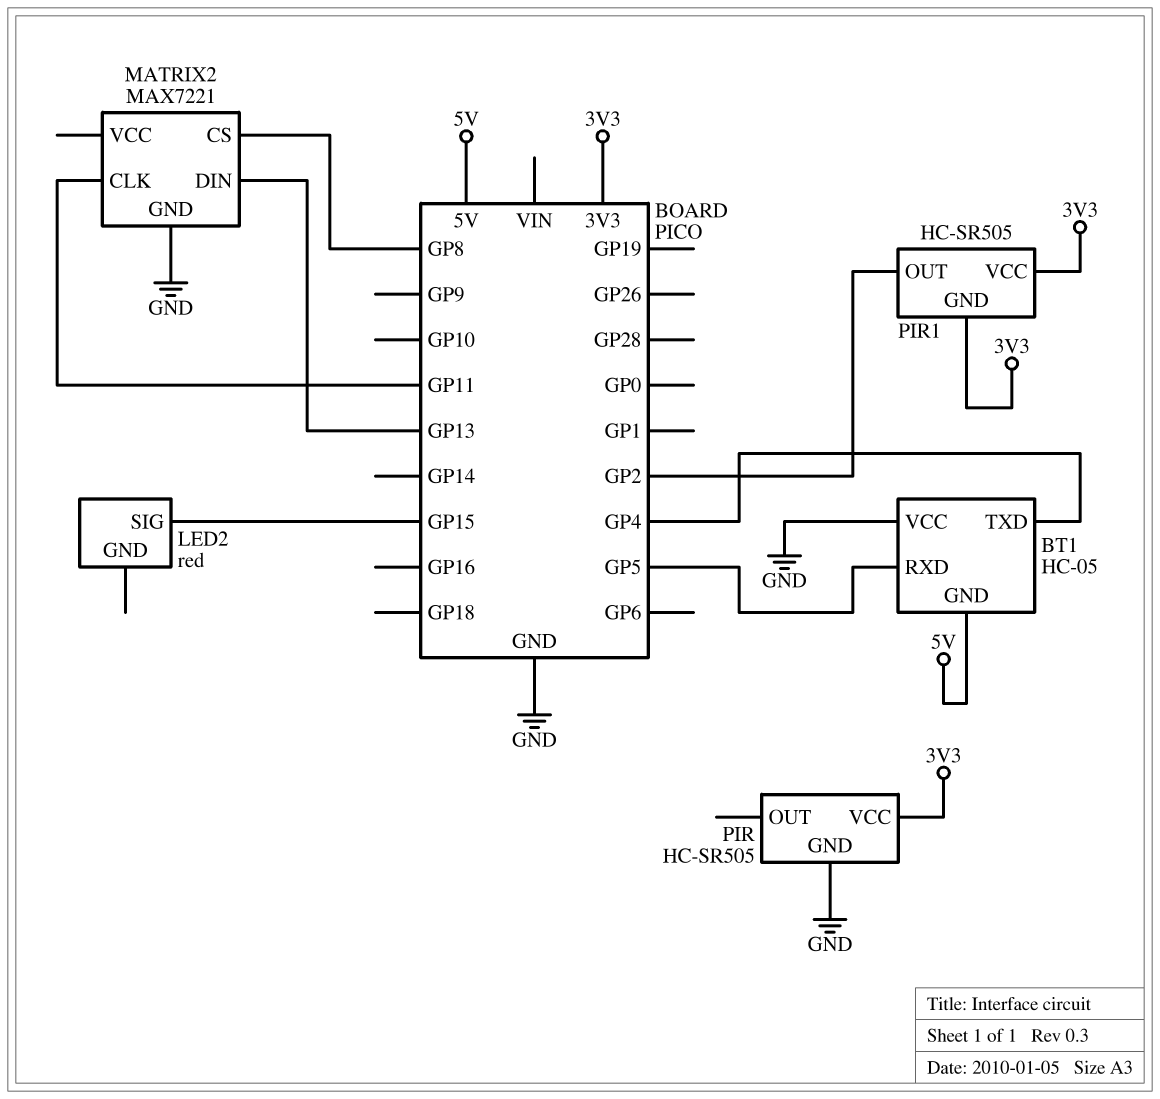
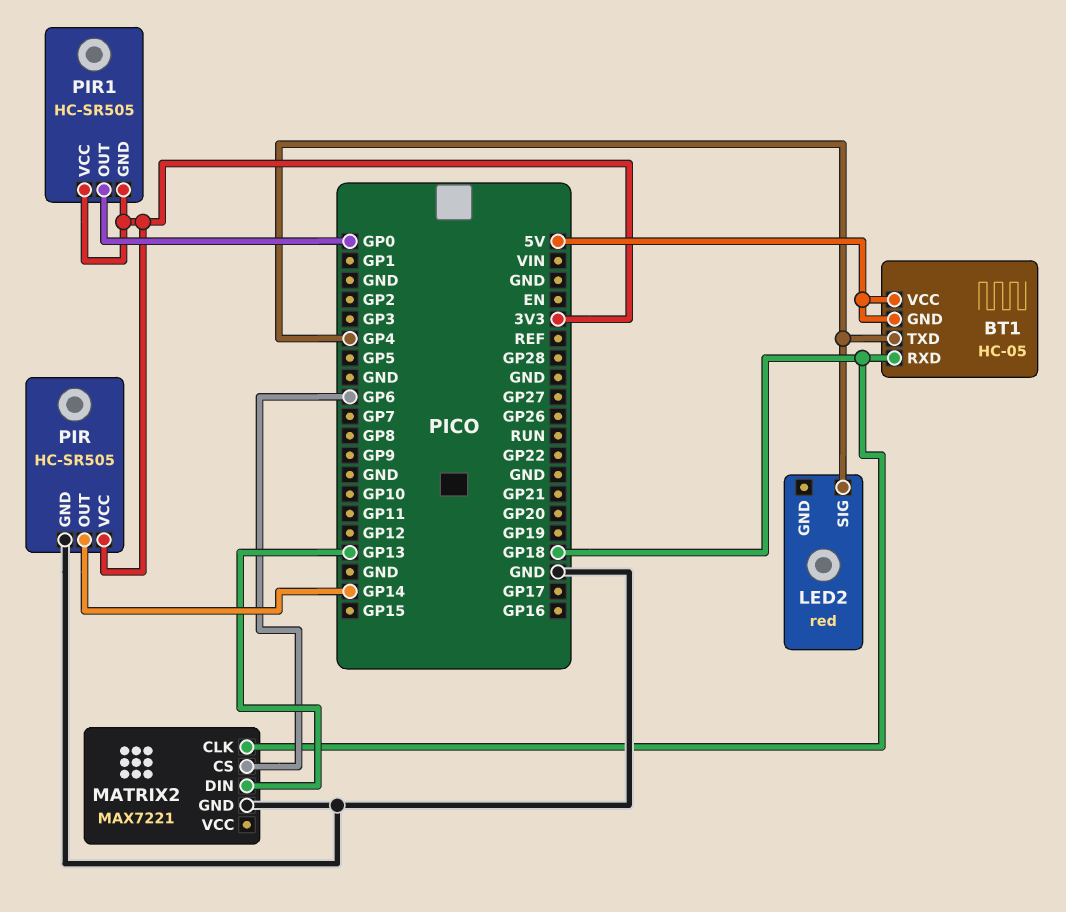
BT1 pin RXD: GP5 -> GP18
BT1 pin VCC: GND -> 5V
LED2 pin SIG: GP15 -> GP4
MATRIX2 pin CLK: GP11 -> GP18
MATRIX2 pin CS: GP8 -> GP6
PIR pin OUT: none -> GP14
PIR1 pin OUT: GP2 -> GP0

